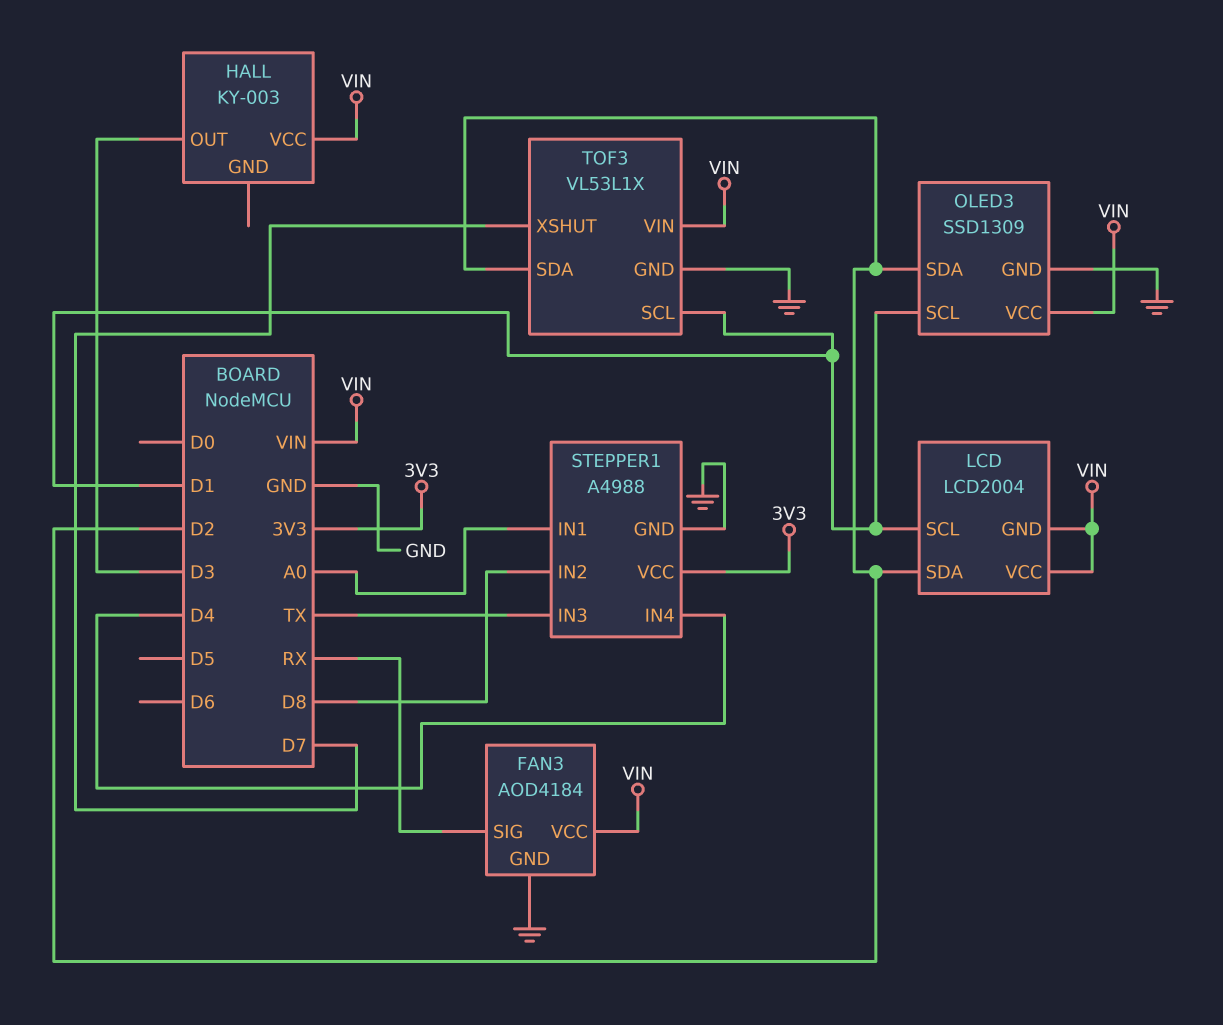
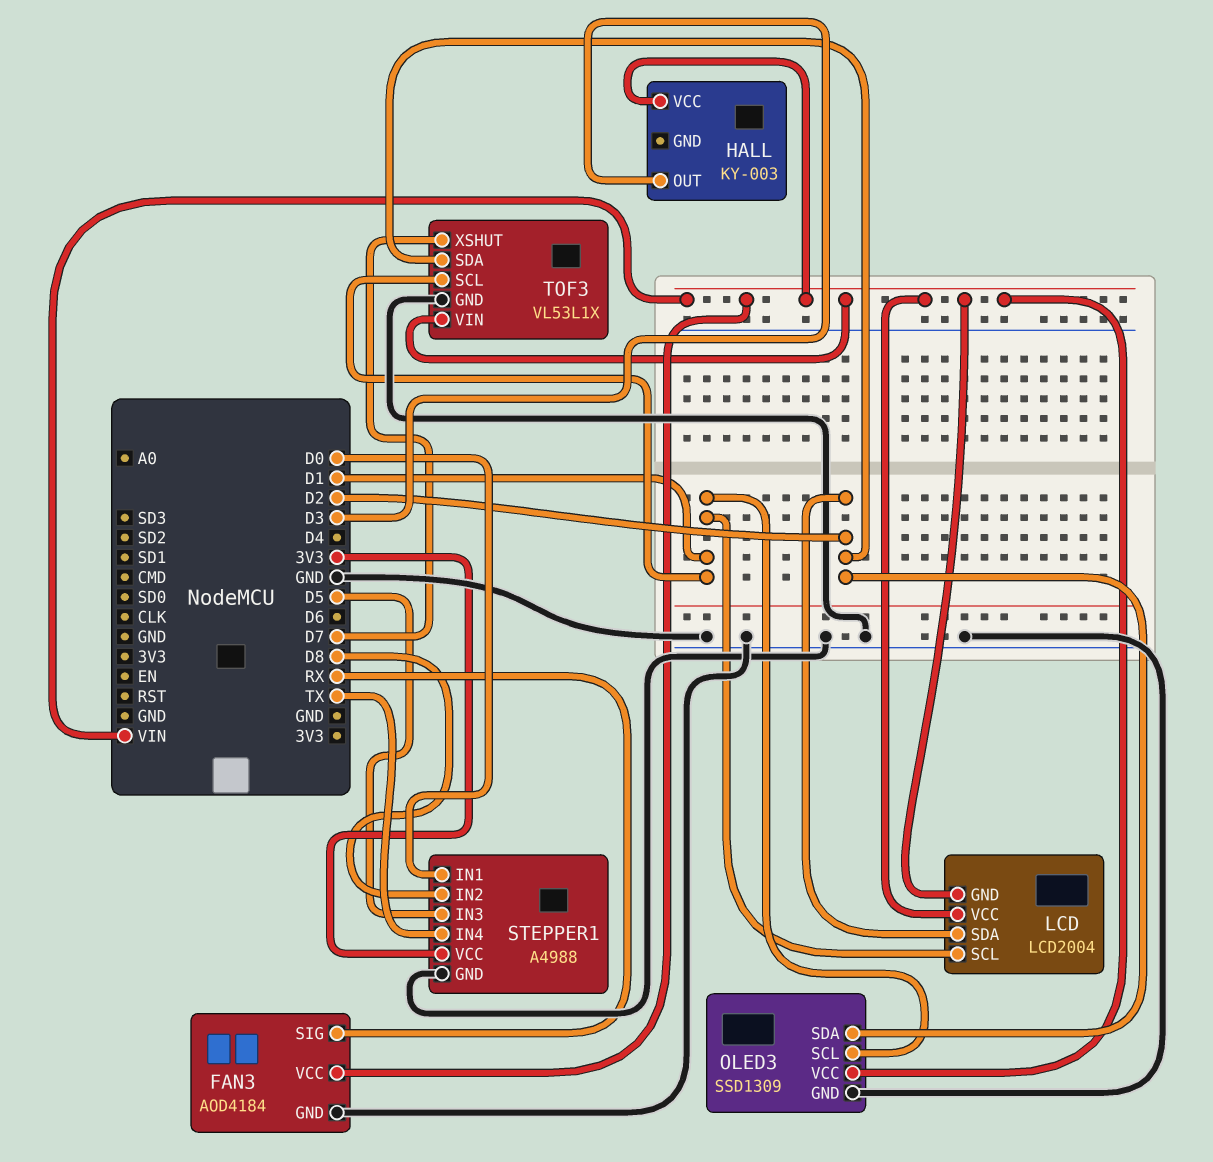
STEPPER1 pin IN1: A0 -> D0
STEPPER1 pin IN3: TX -> D5
STEPPER1 pin IN4: D4 -> TX

